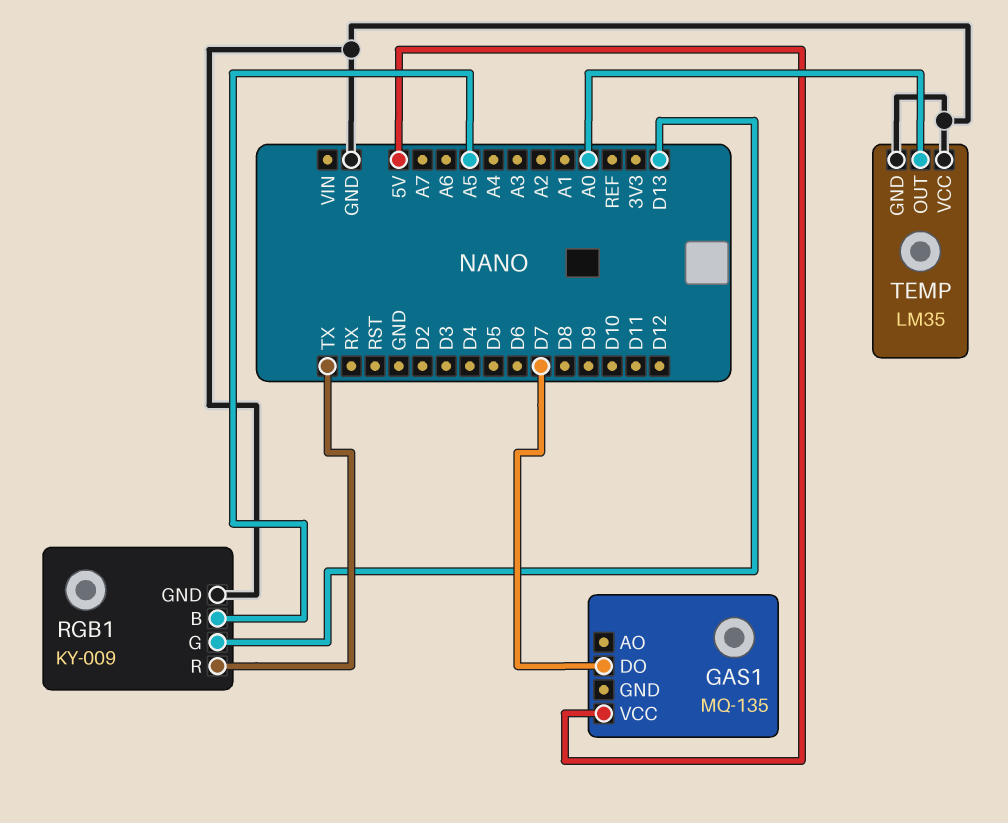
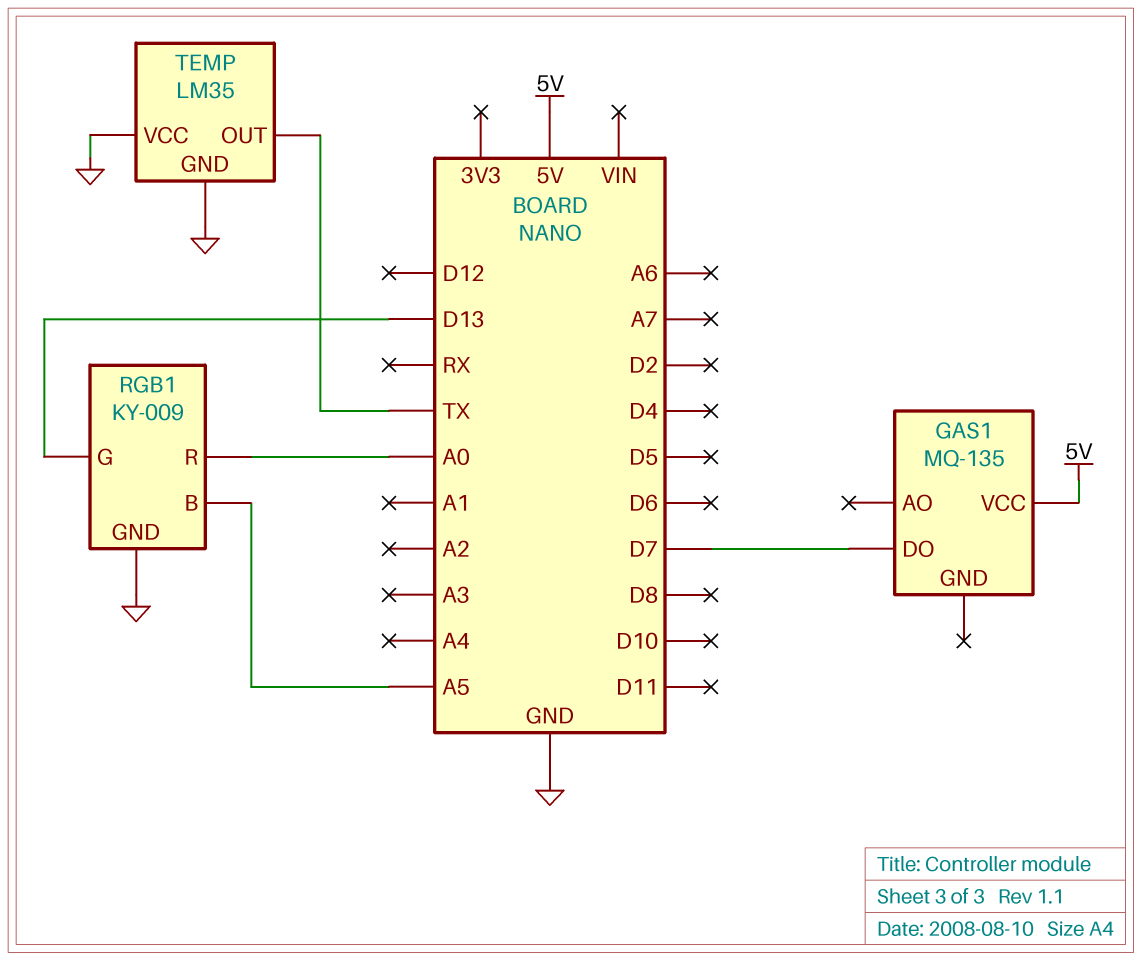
RGB1 pin R: TX -> A0
TEMP pin OUT: A0 -> TX

